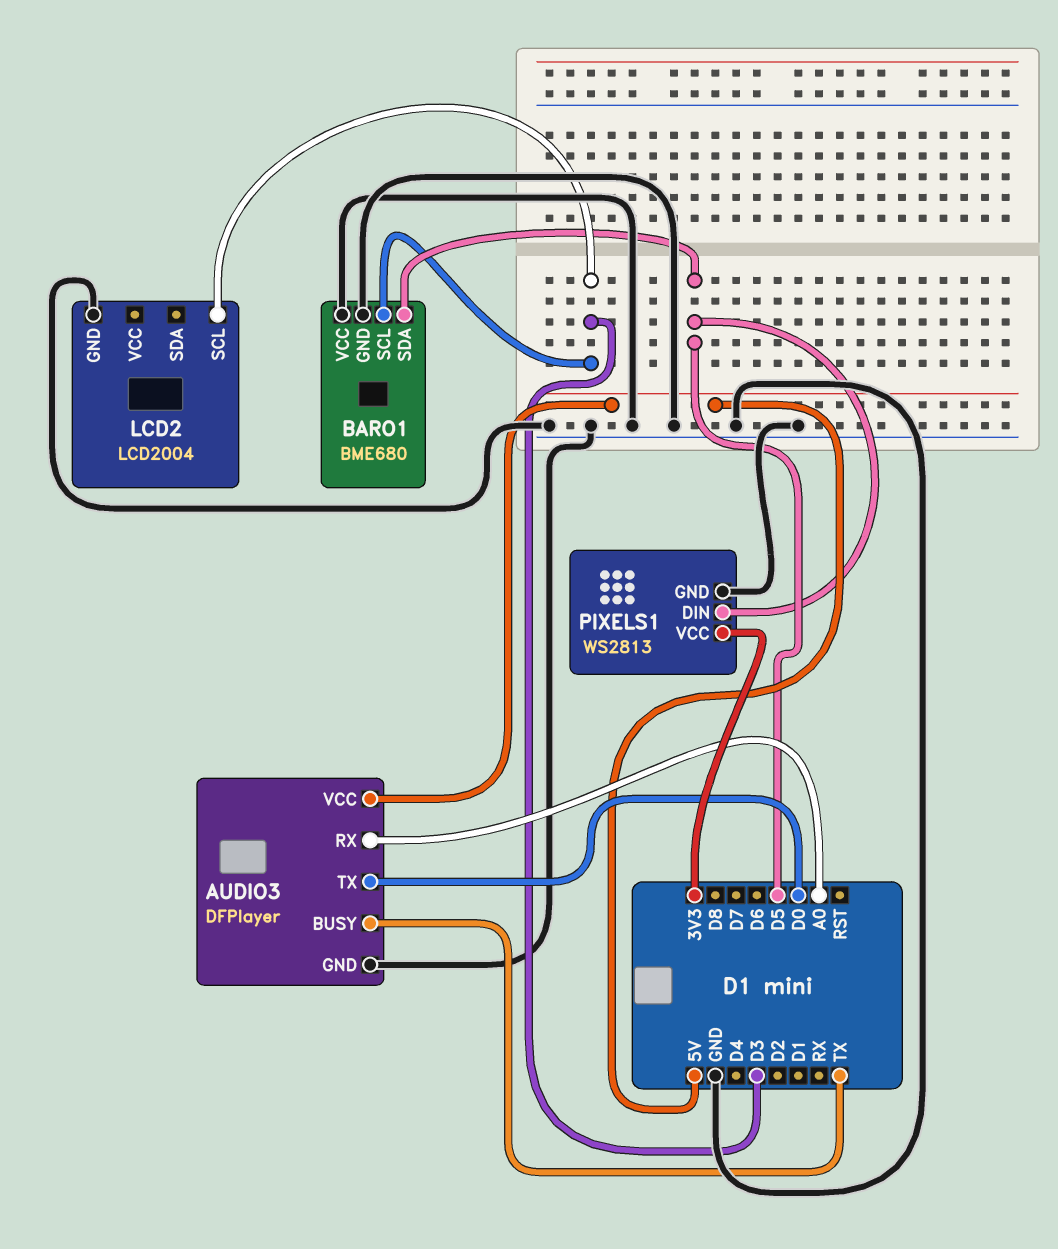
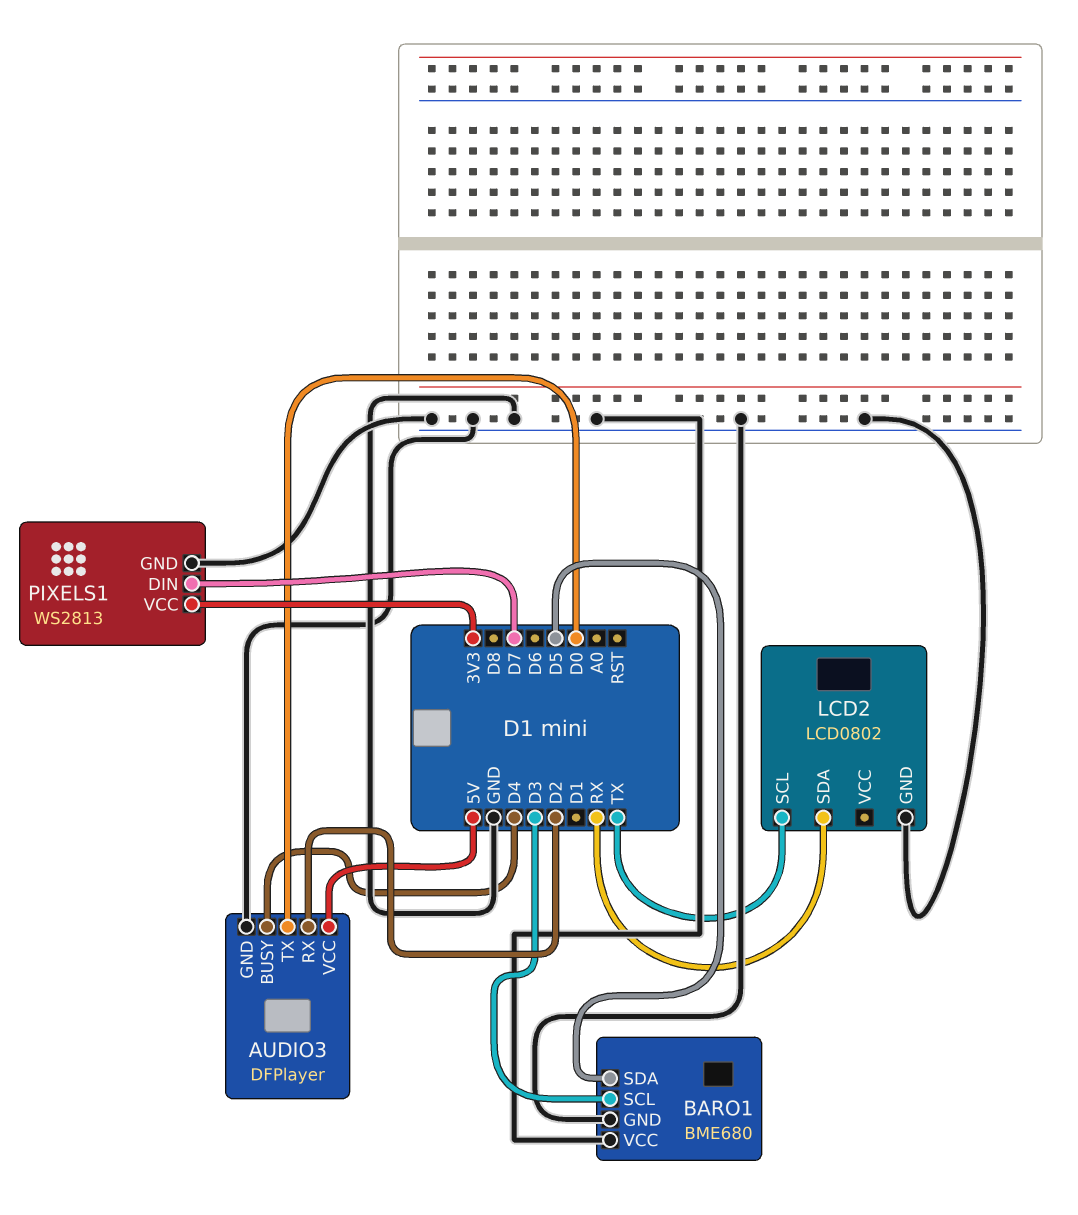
AUDIO3 pin BUSY: TX -> D4
AUDIO3 pin RX: A0 -> D2
LCD2: LCD2004 -> LCD0802
LCD2 pin SCL: D3 -> TX
LCD2 pin SDA: none -> RX
PIXELS1 pin DIN: D5 -> D7

